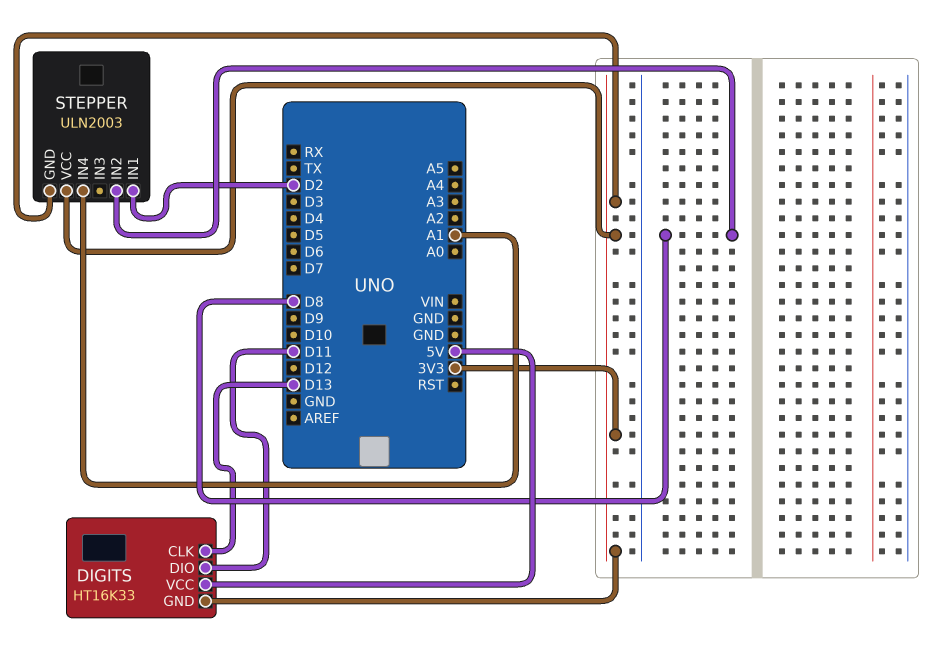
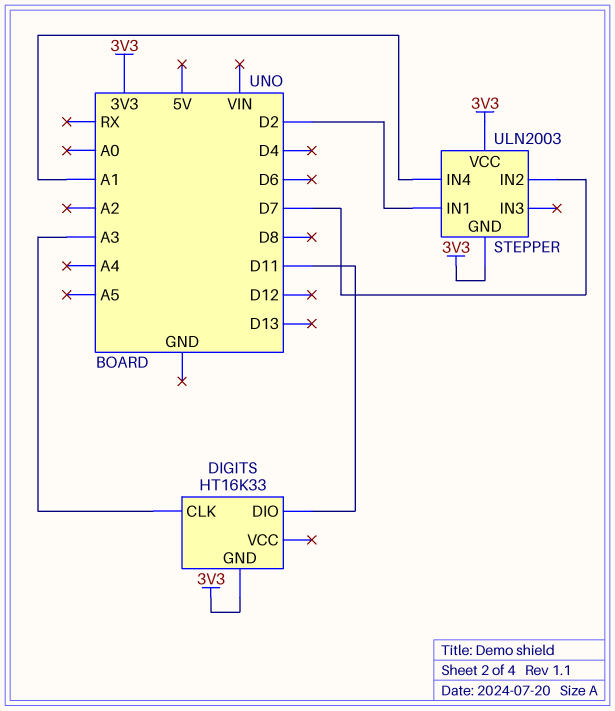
DIGITS pin CLK: D13 -> A3
DIGITS pin VCC: 5V -> none
STEPPER pin IN2: D8 -> D7

